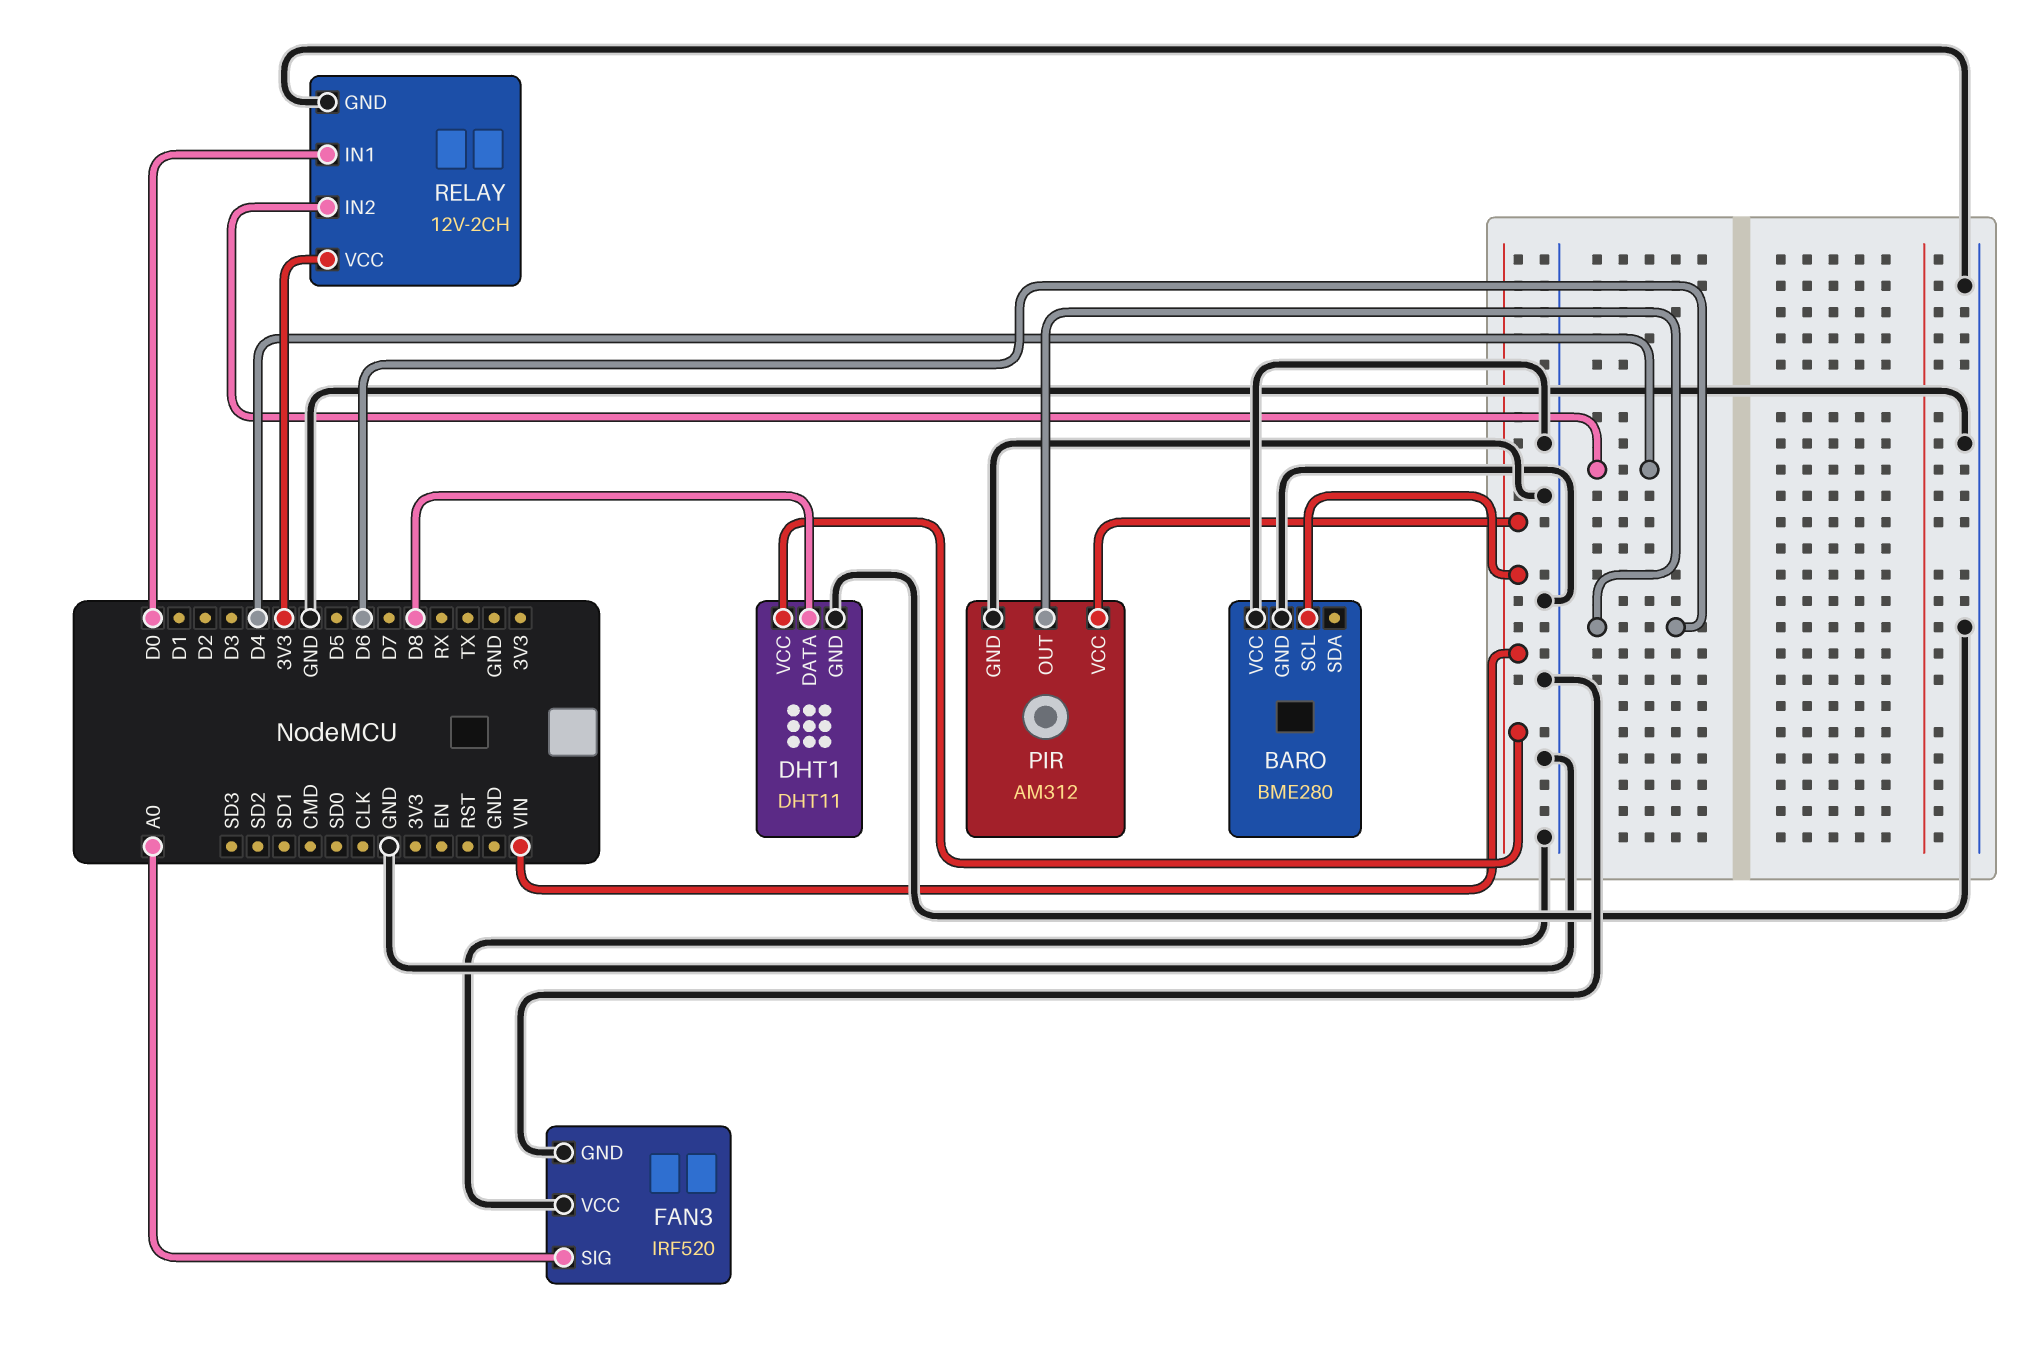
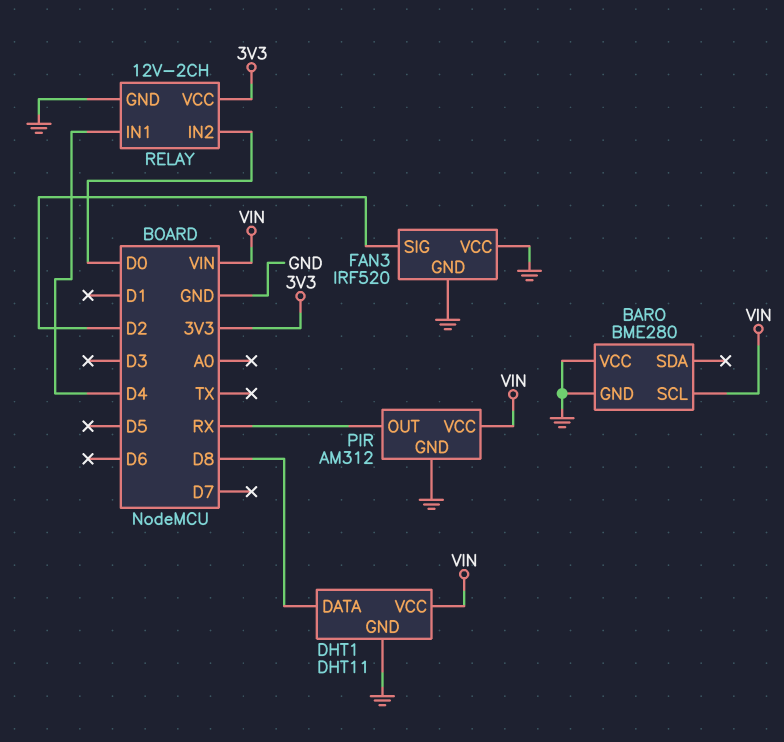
FAN3 pin SIG: A0 -> D2
PIR pin OUT: D6 -> RX
RELAY pin IN1: D0 -> D4
RELAY pin IN2: D4 -> D0

